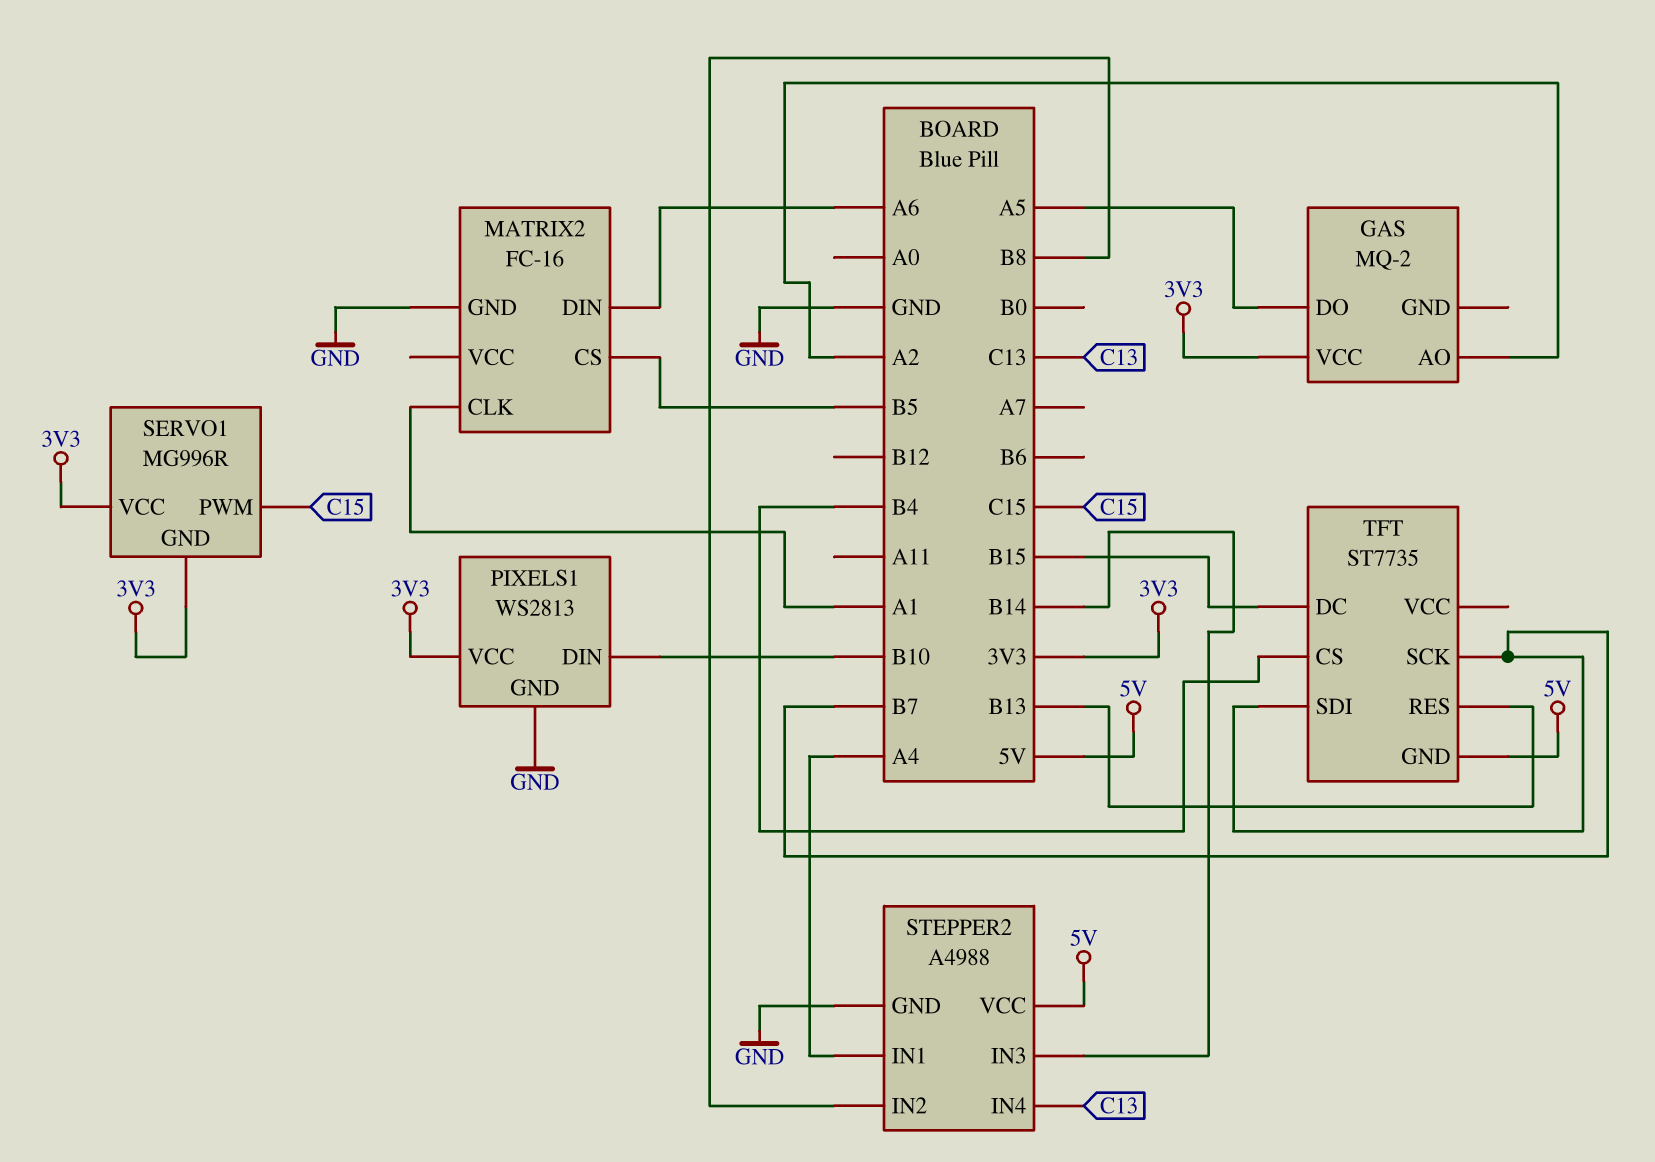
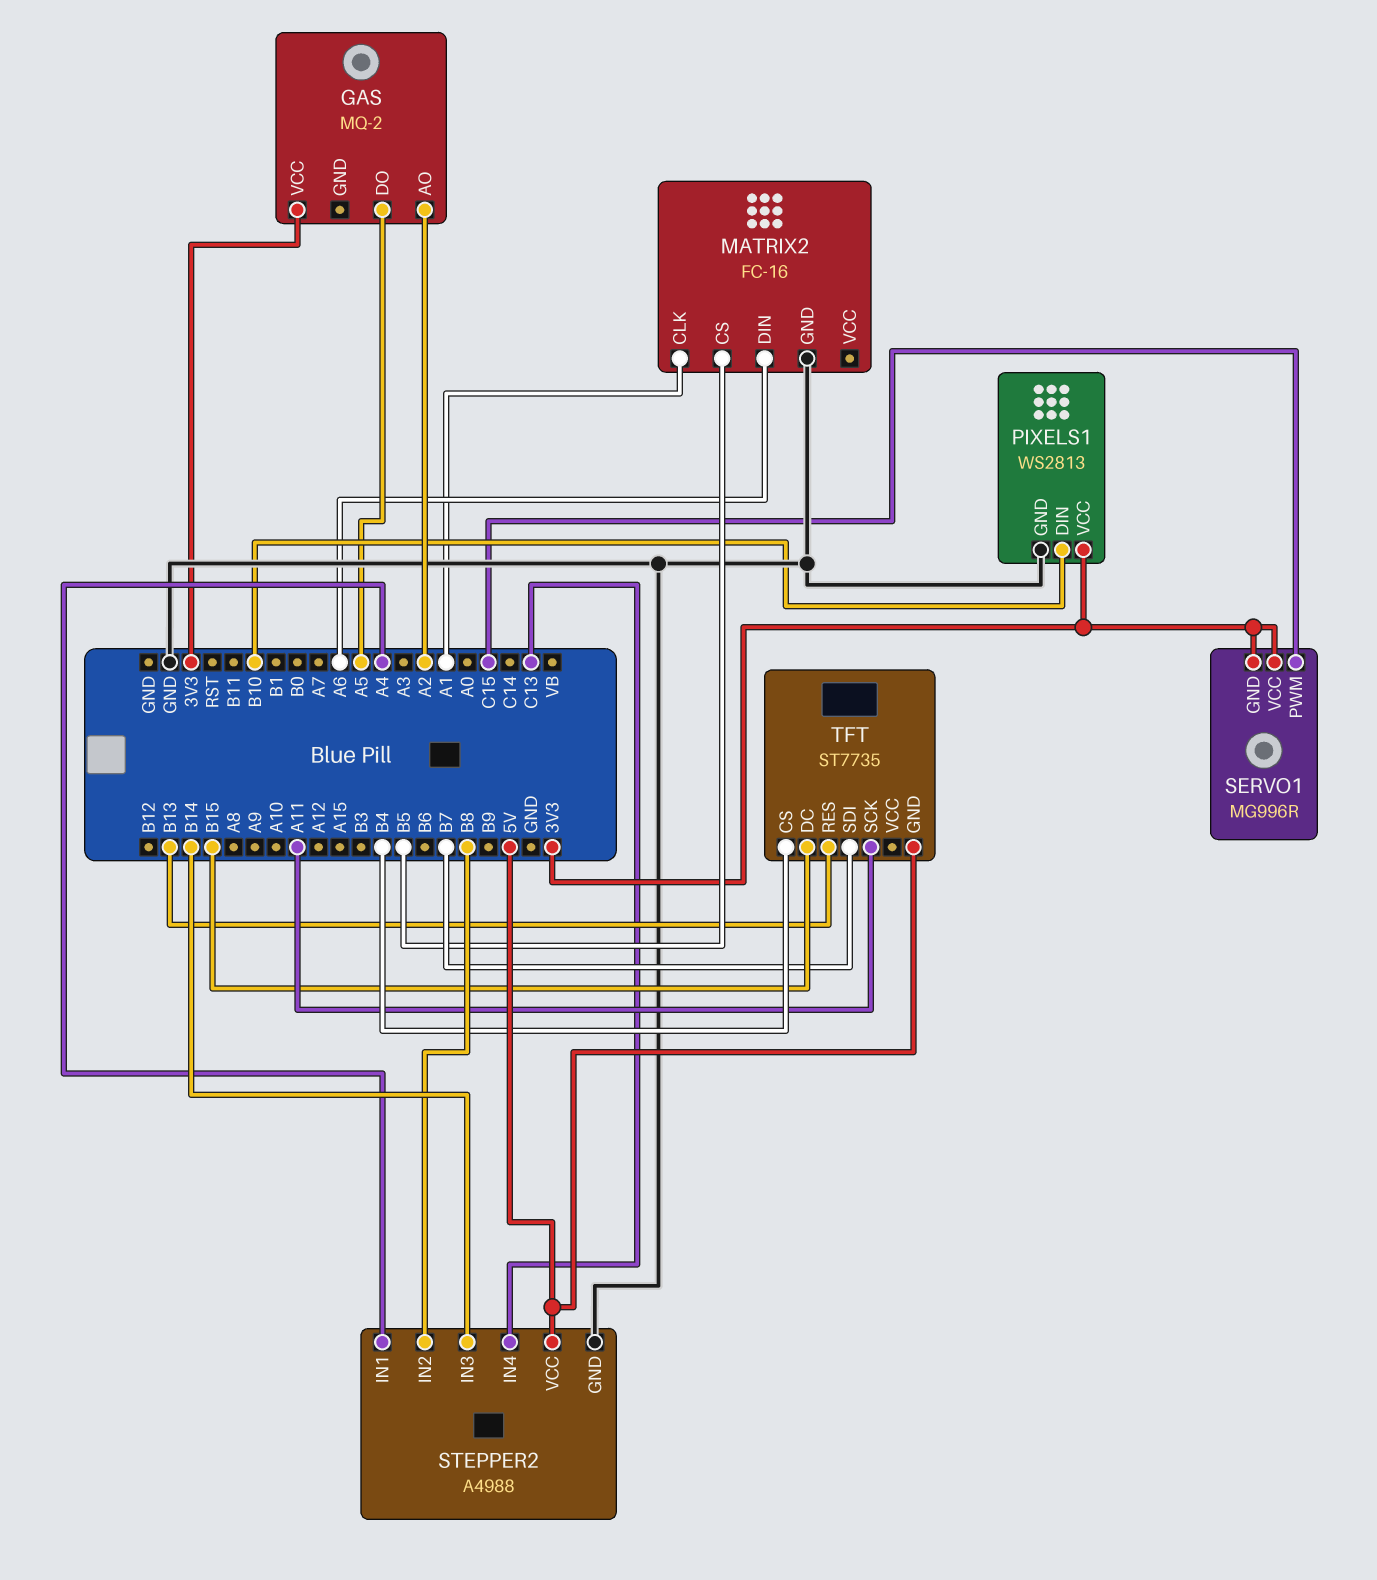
TFT pin SCK: B7 -> A11

